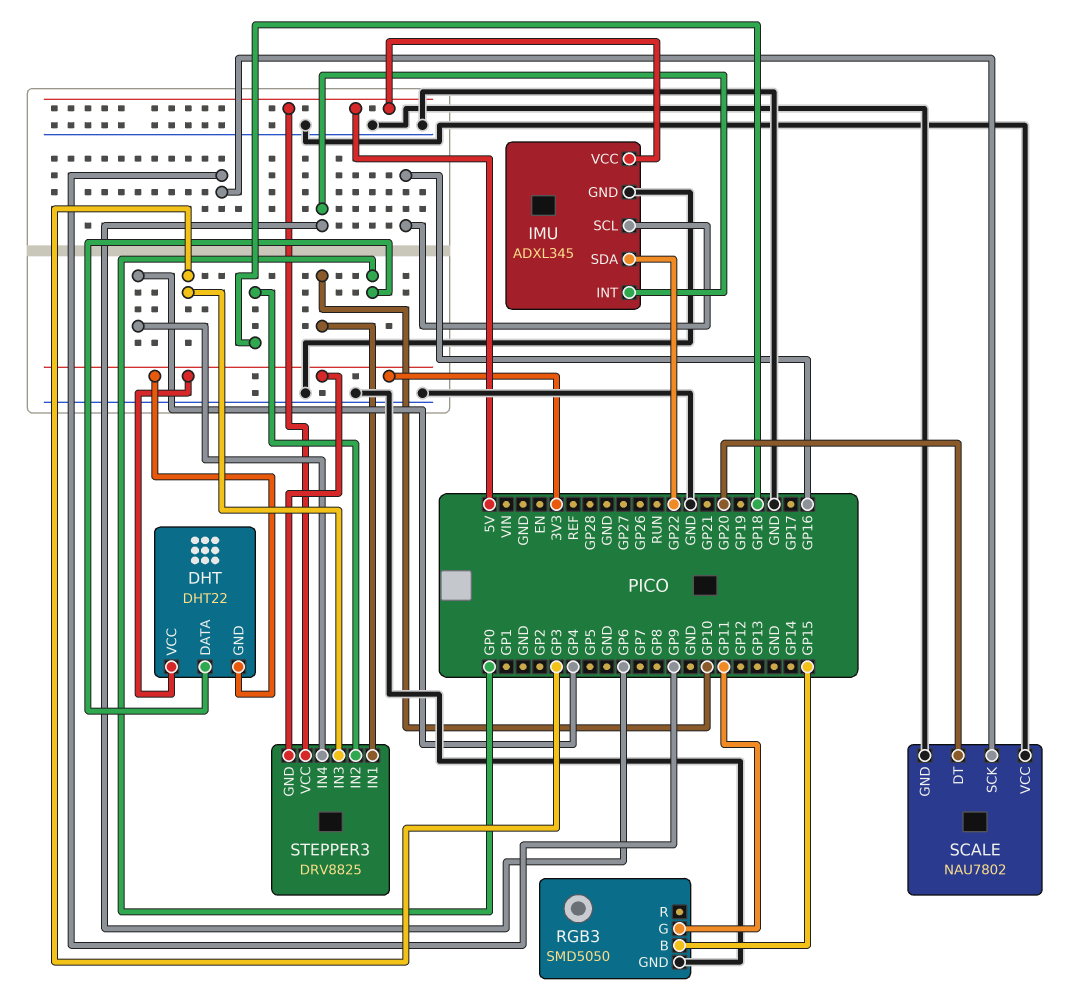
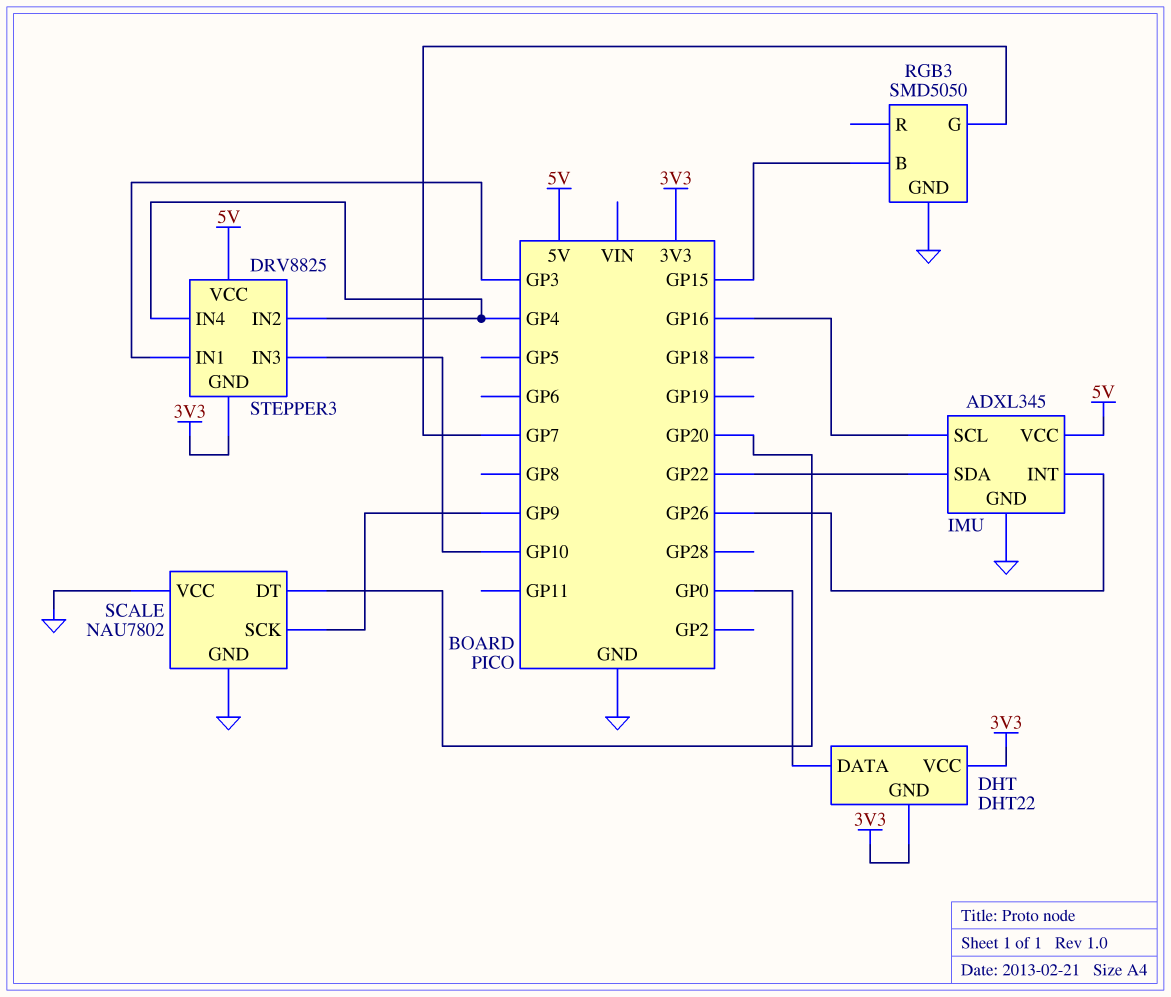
IMU pin INT: GP6 -> GP26
RGB3 pin G: GP11 -> GP7
STEPPER3 pin IN1: GP10 -> GP3
STEPPER3 pin IN2: GP18 -> GP4
STEPPER3 pin IN3: GP3 -> GP10

